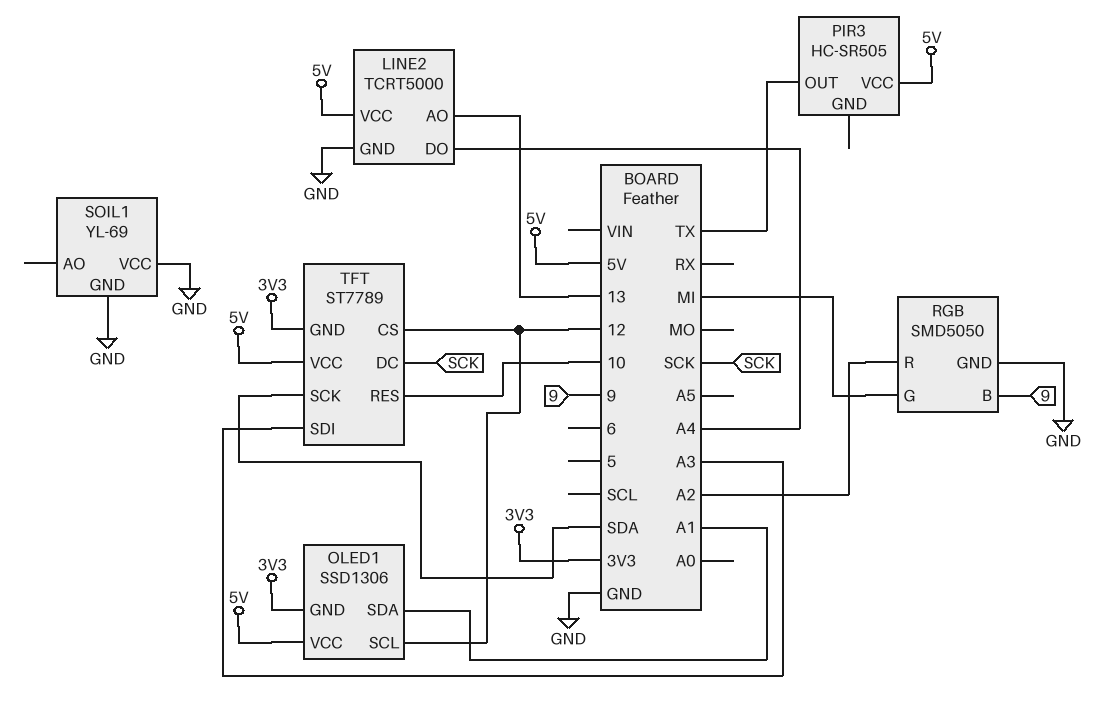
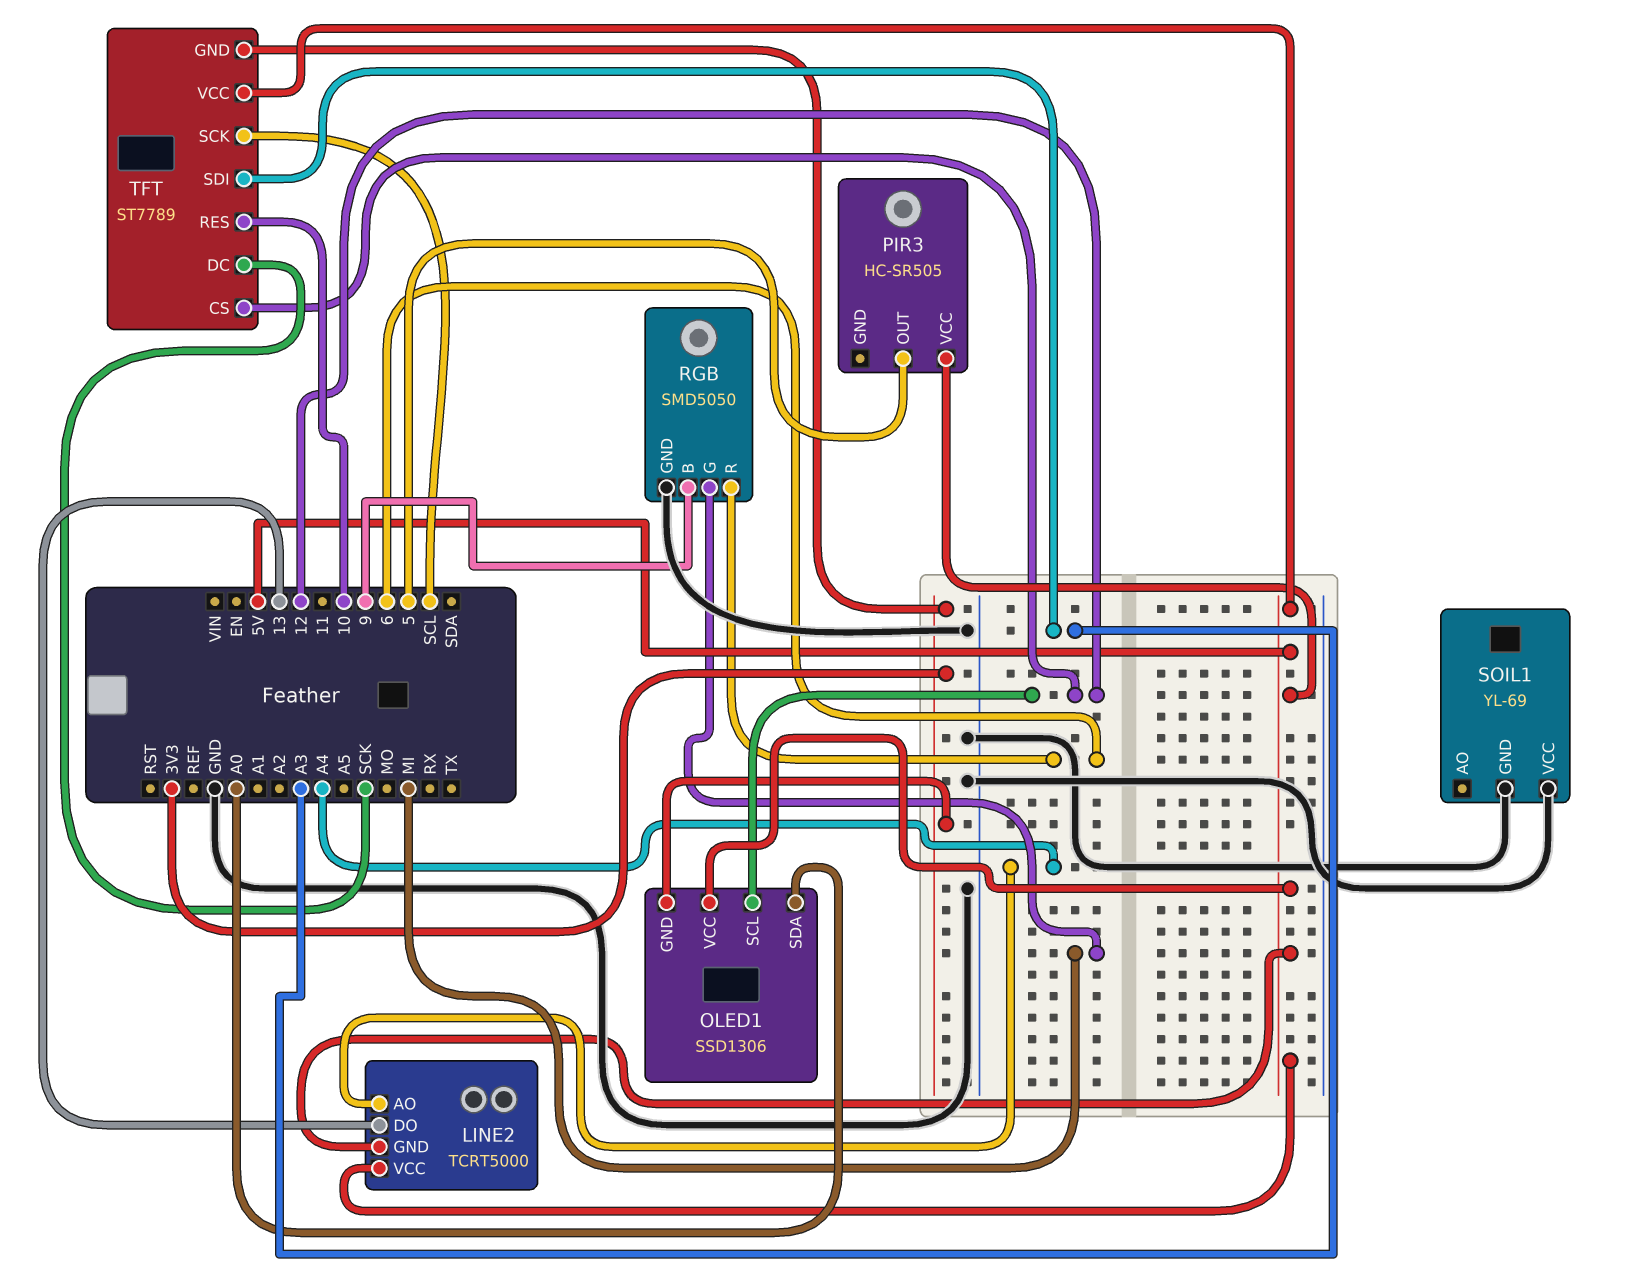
LINE2 pin AO: 13 -> A4
LINE2 pin DO: A4 -> 13
LINE2 pin GND: GND -> 5V
OLED1 pin SDA: A1 -> A0
PIR3 pin OUT: TX -> 5
RGB pin R: A2 -> 6
TFT pin SCK: SDA -> SCL

